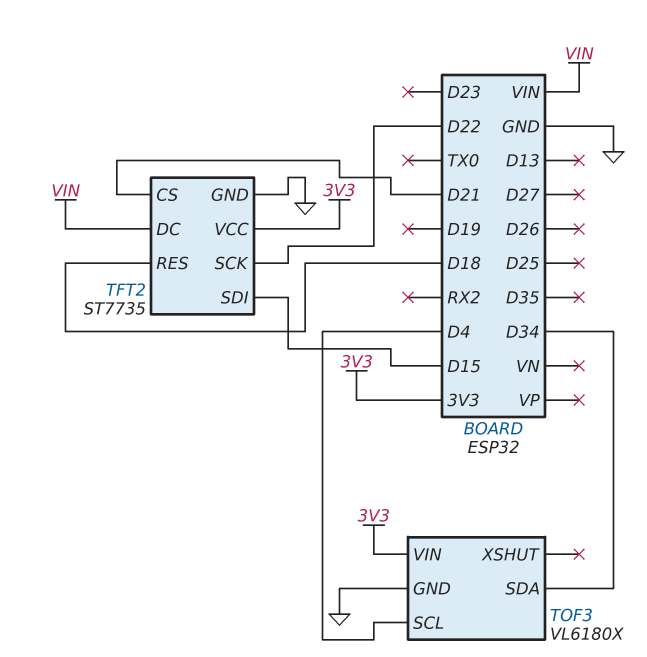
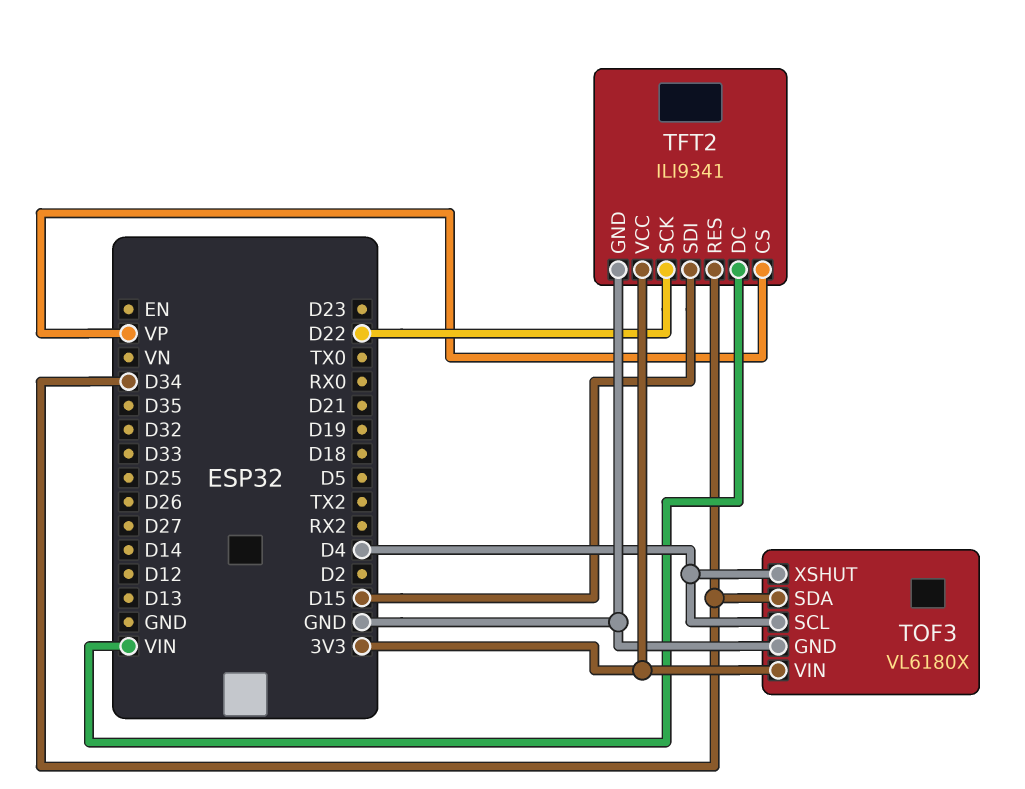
TFT2: ST7735 -> ILI9341
TFT2 pin CS: D21 -> VP
TFT2 pin RES: D18 -> D34
TOF3 pin XSHUT: none -> D4

